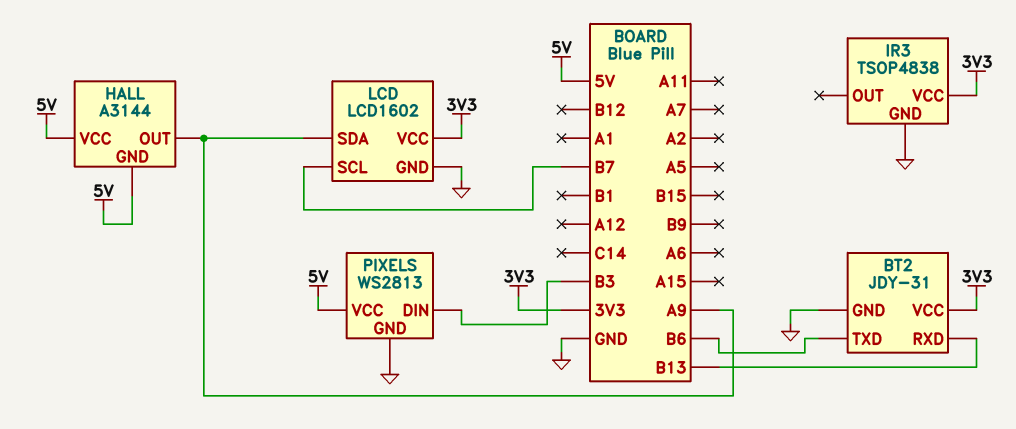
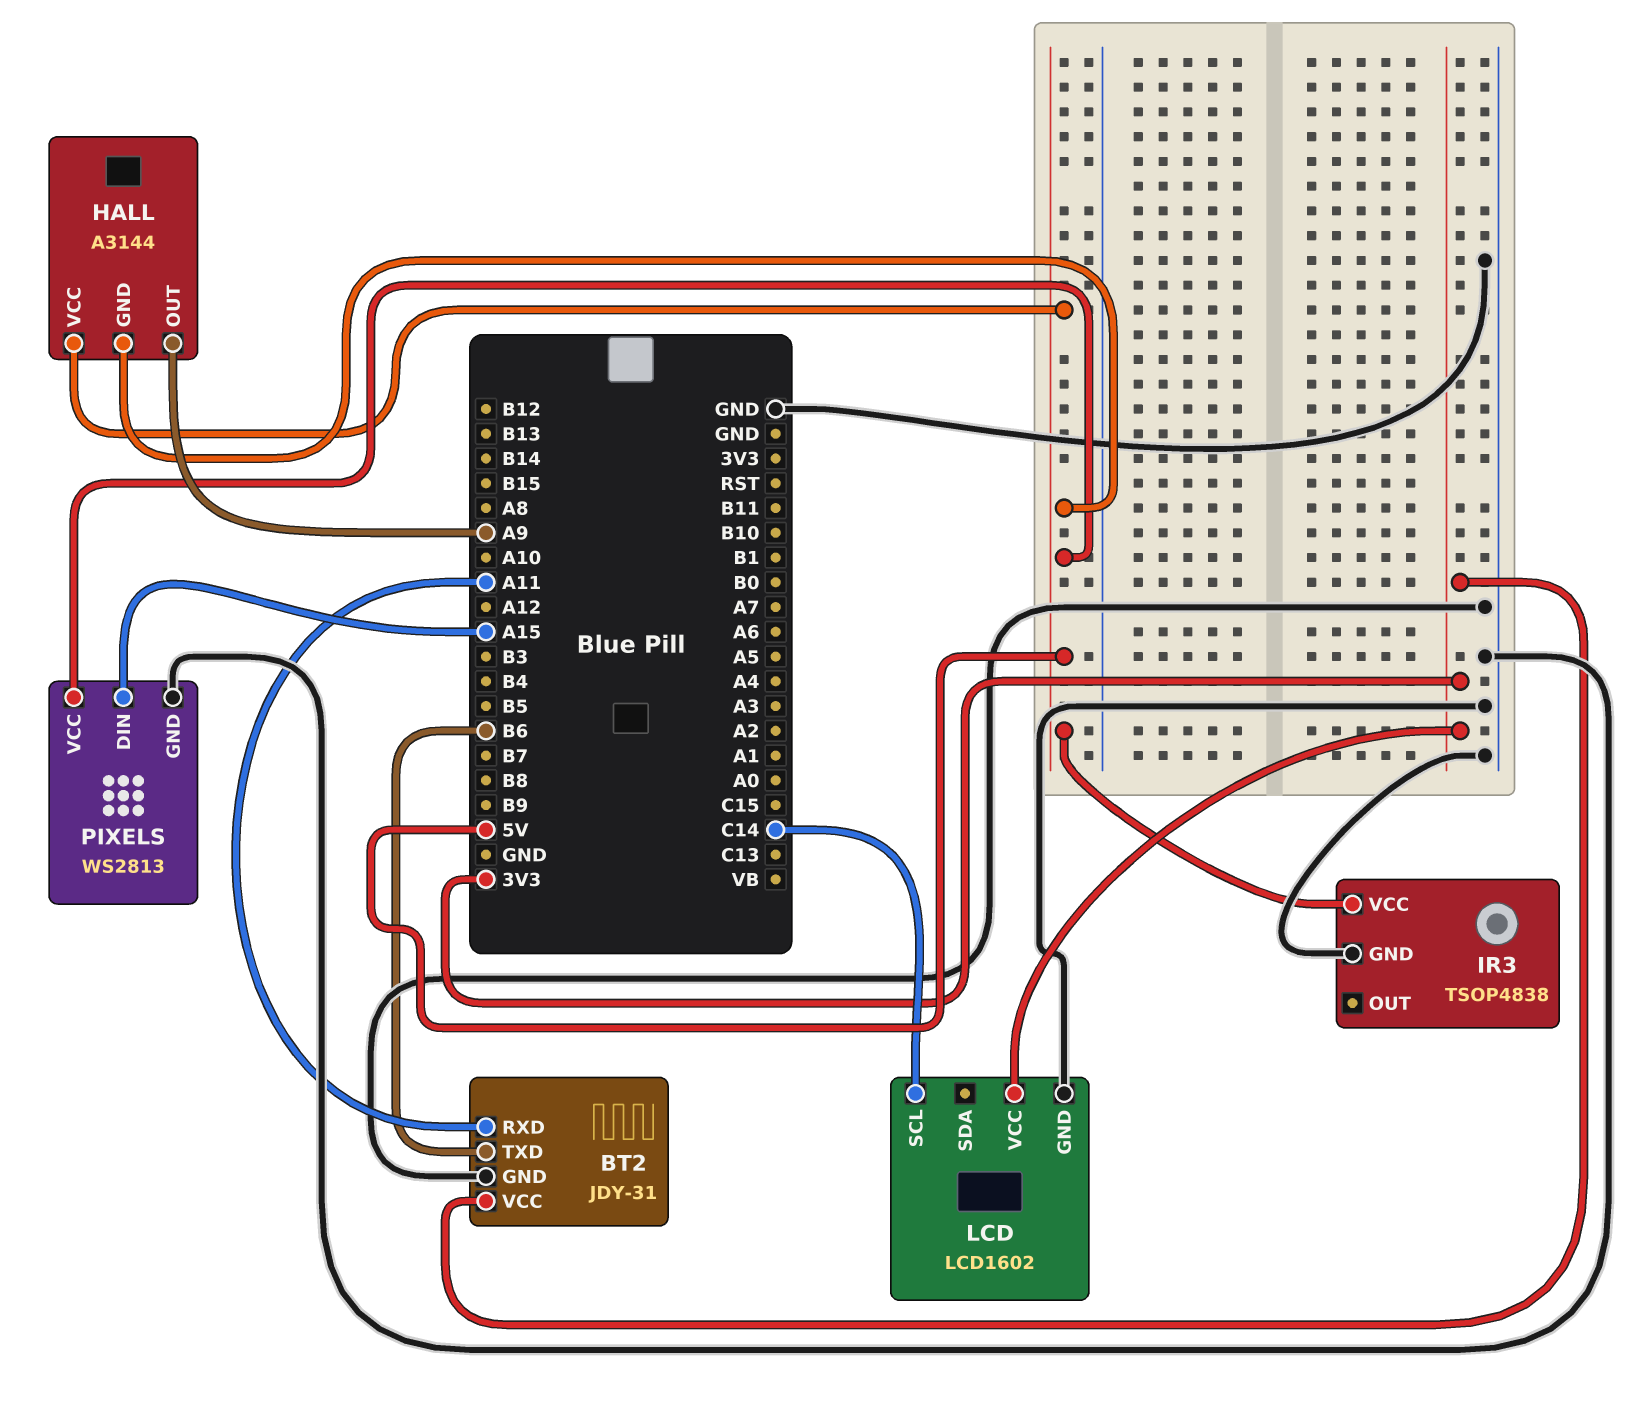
BT2 pin RXD: B13 -> A11
IR3 pin VCC: 3V3 -> 5V
LCD pin SCL: B7 -> C14
LCD pin SDA: A9 -> none
PIXELS pin DIN: B3 -> A15

